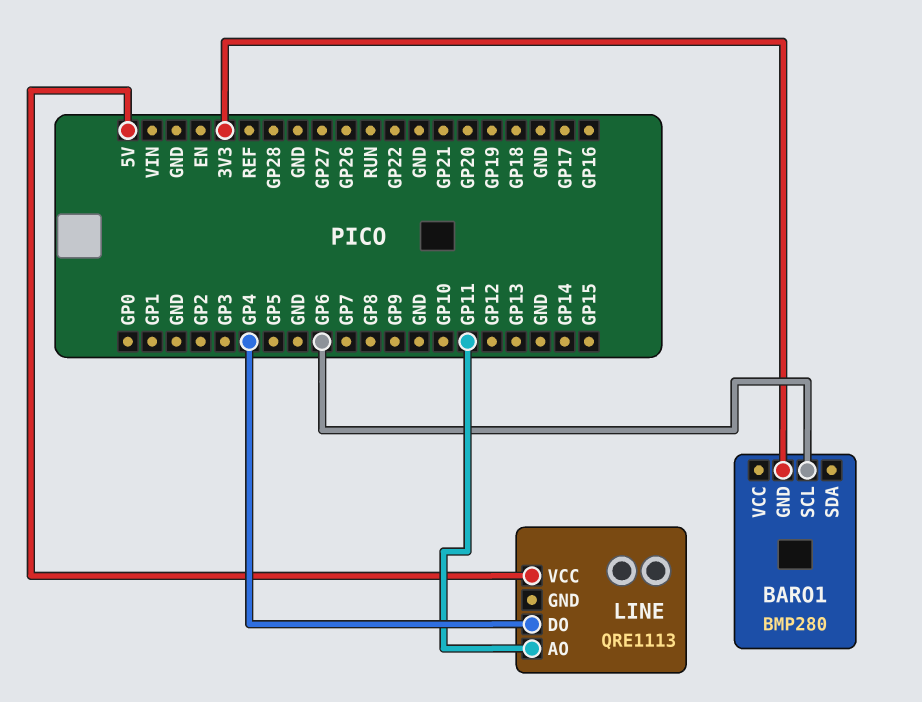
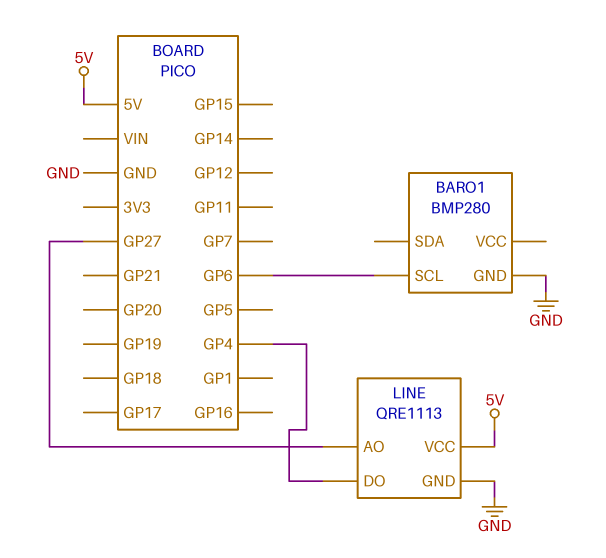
BARO1 pin GND: 3V3 -> GND
LINE pin AO: GP11 -> GP27
LINE pin GND: none -> GND

